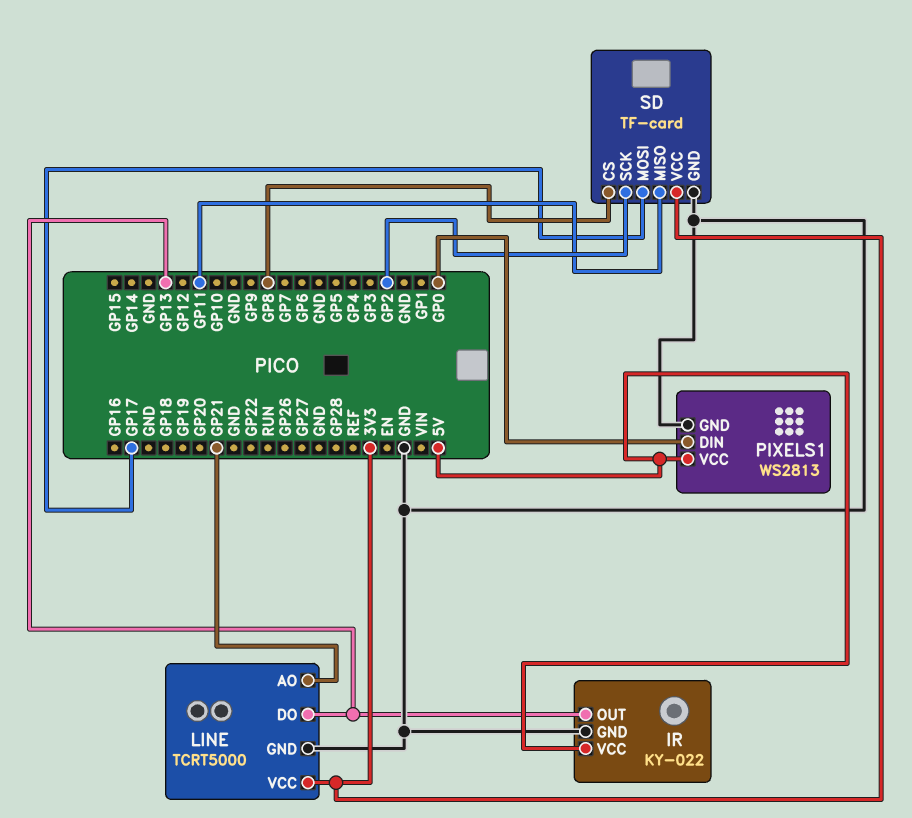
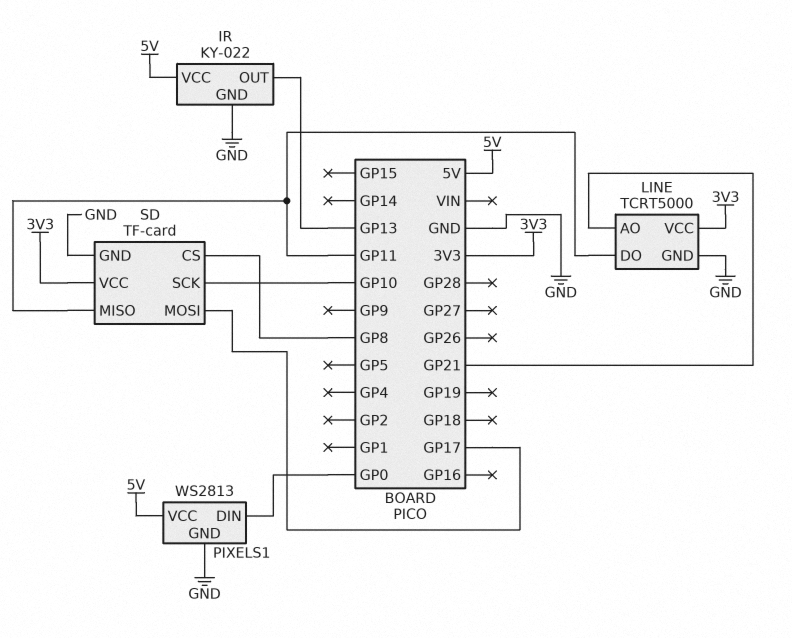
LINE pin DO: GP13 -> GP11
SD pin SCK: GP2 -> GP10

